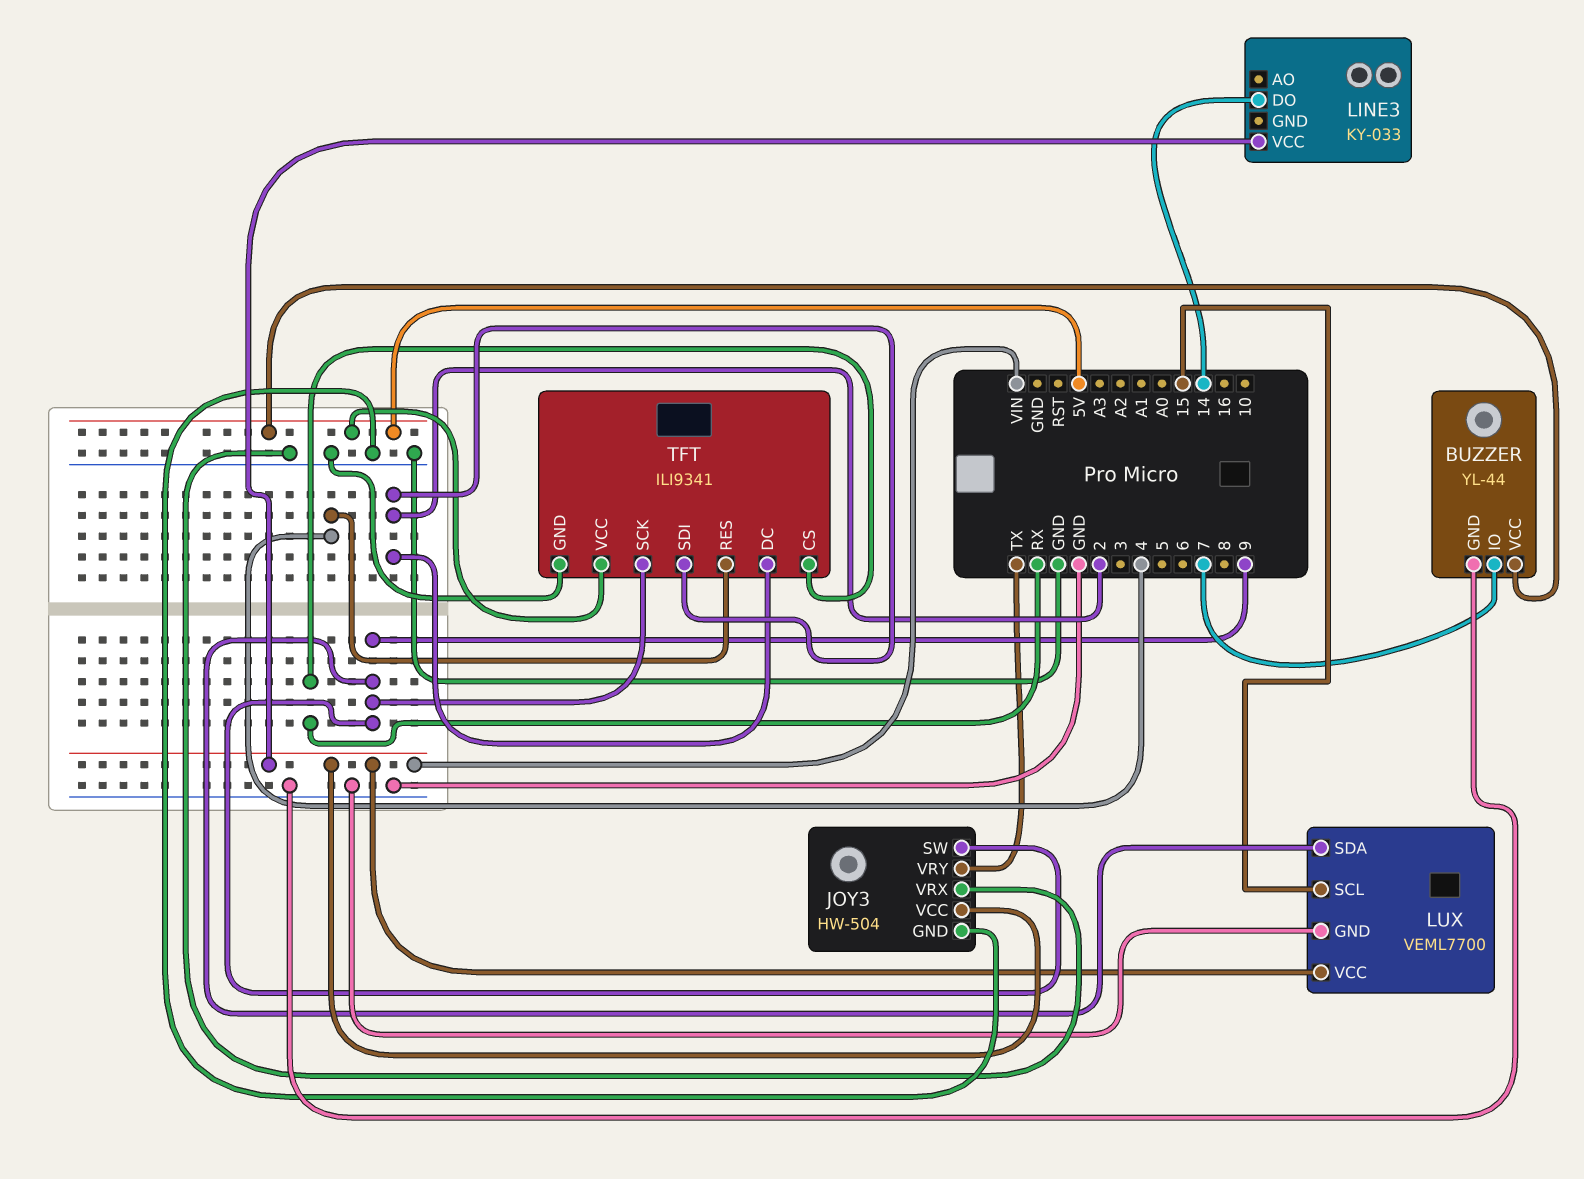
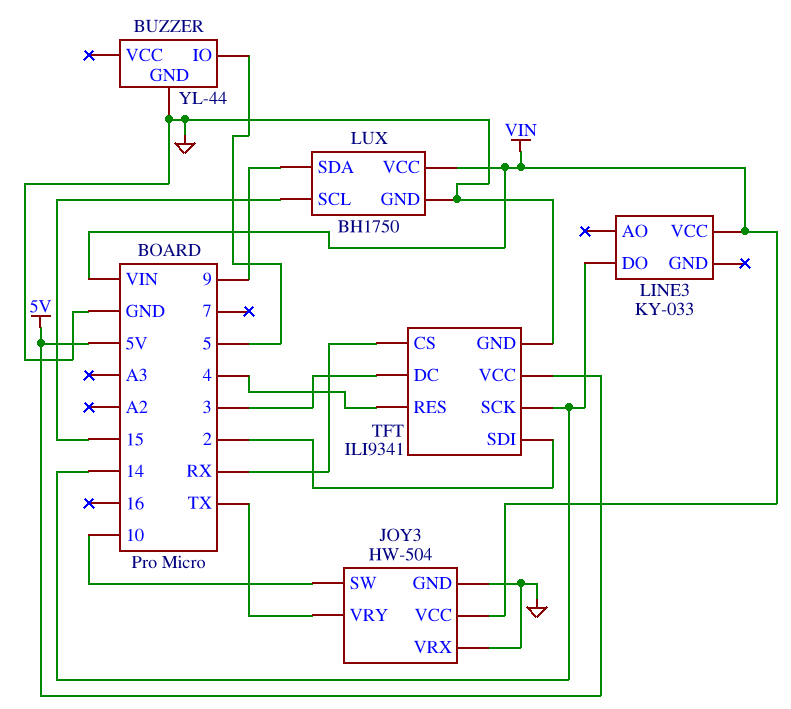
BUZZER pin IO: 7 -> 5
BUZZER pin VCC: 5V -> none
JOY3 pin SW: 9 -> 10
LUX: VEML7700 -> BH1750
TFT pin DC: 2 -> 3
TFT pin SCK: 9 -> 14

